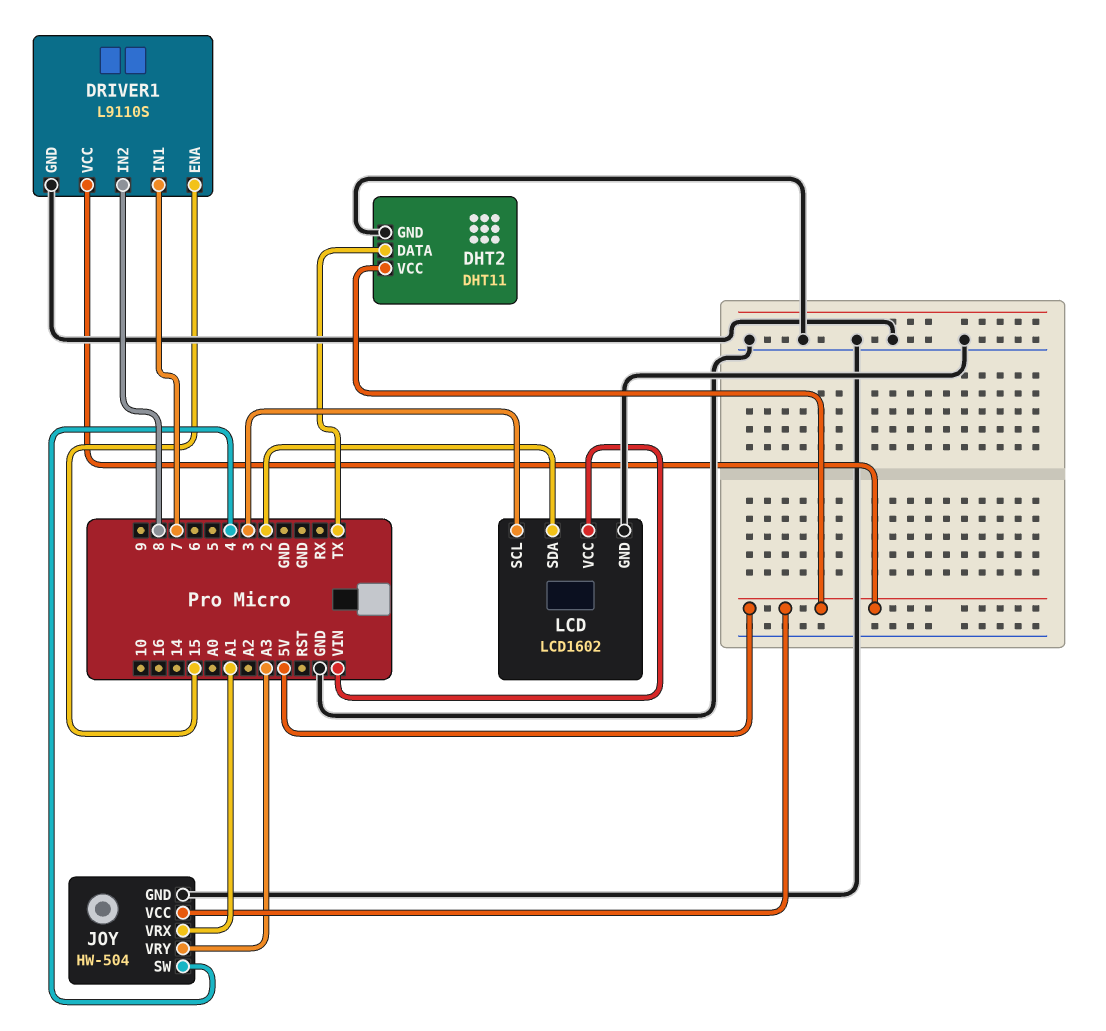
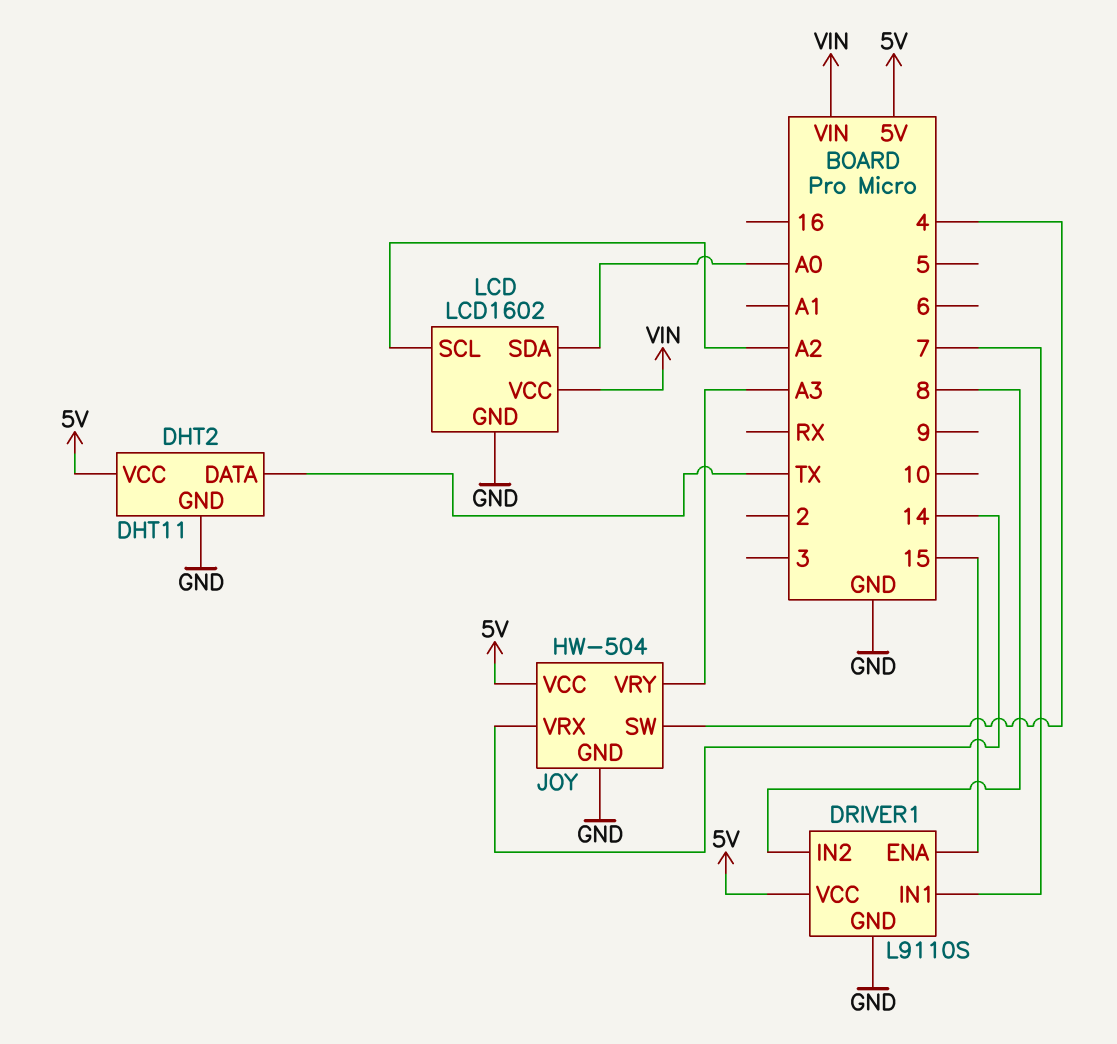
JOY pin VRX: A1 -> 14
LCD pin SCL: 3 -> A2
LCD pin SDA: 2 -> A0

